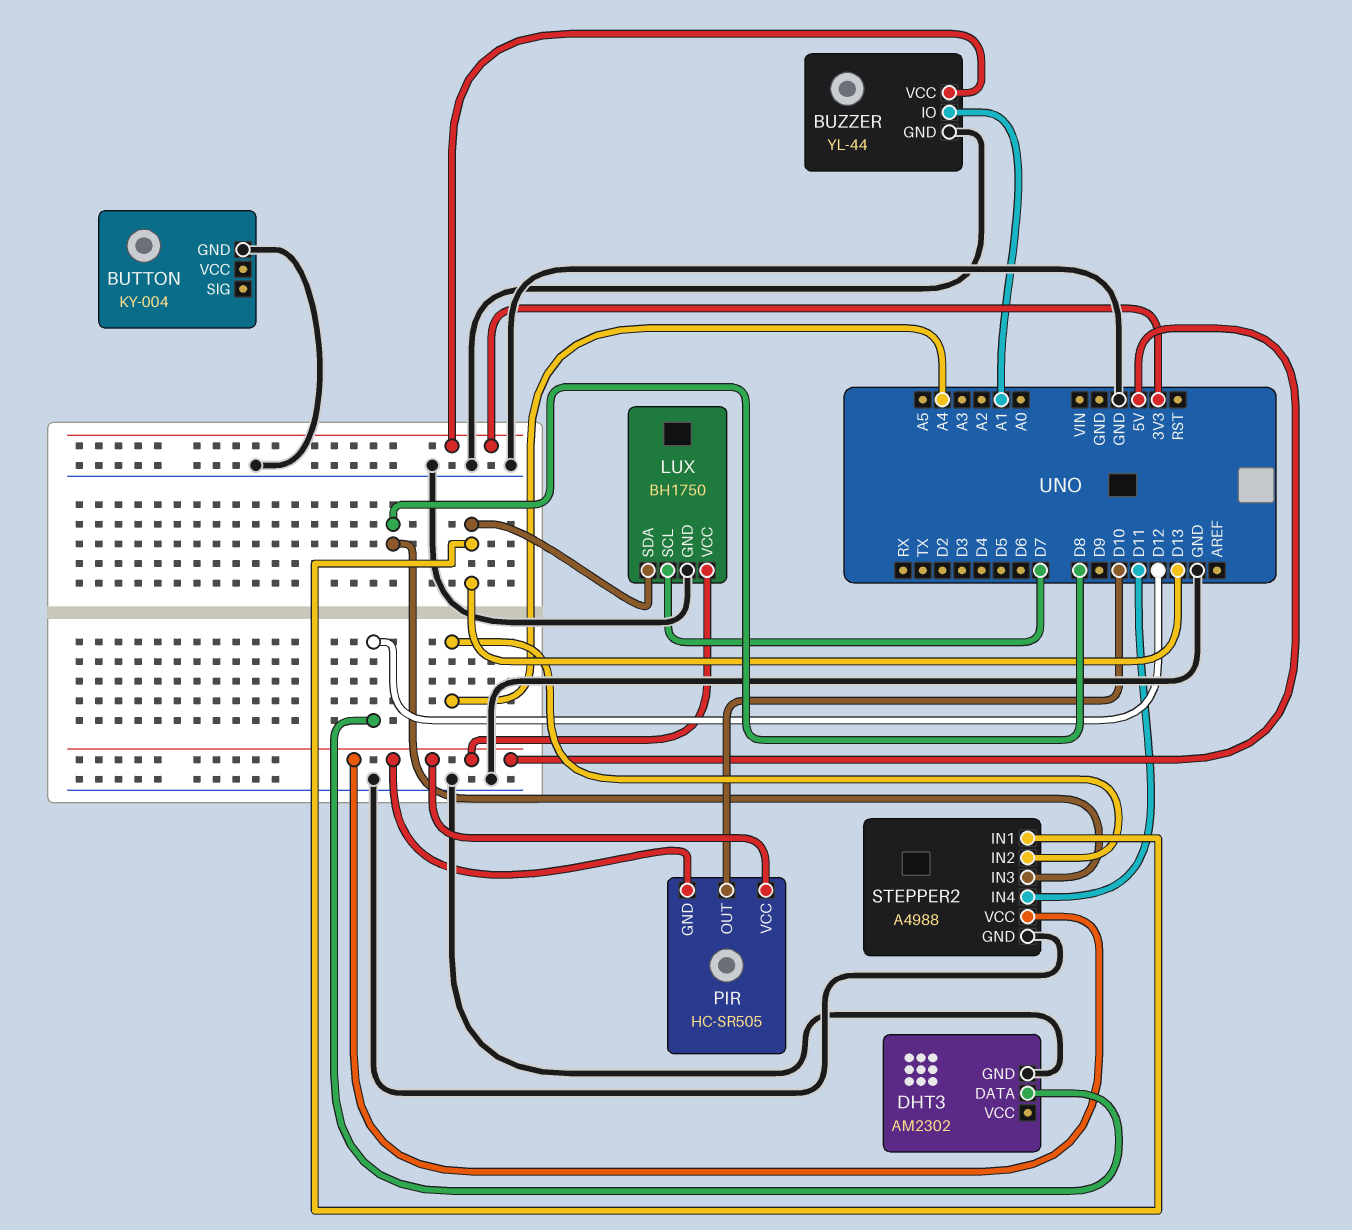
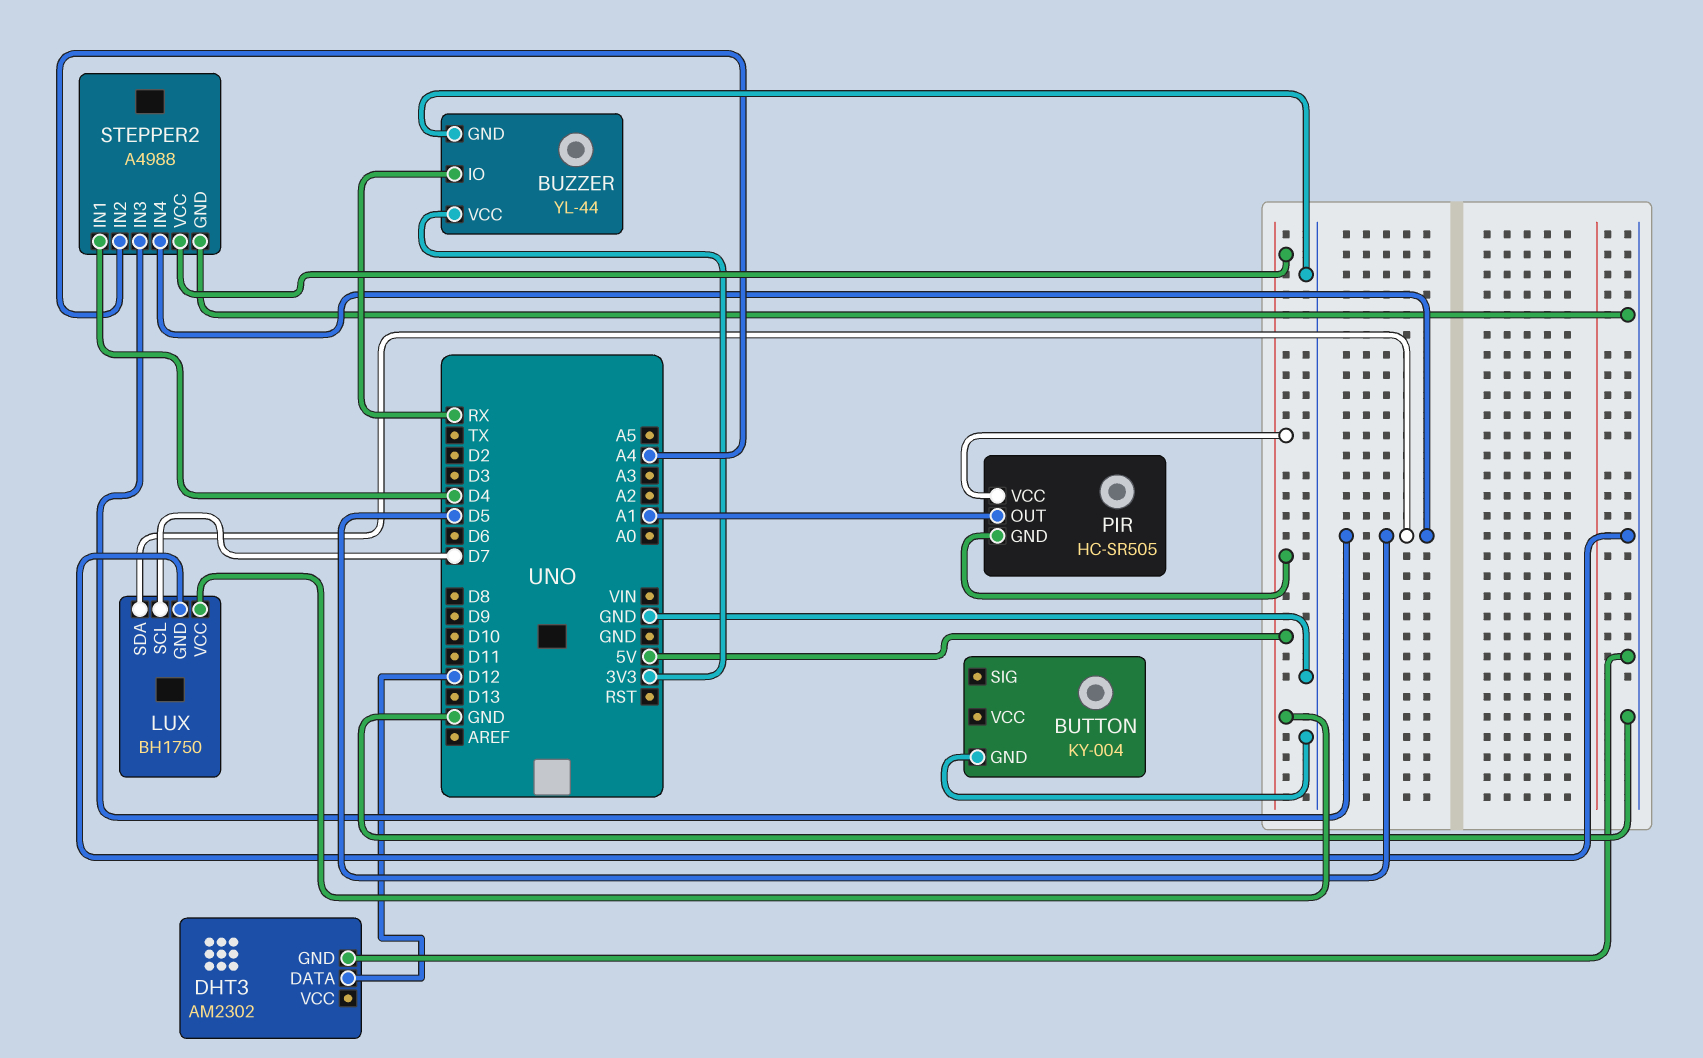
BUZZER pin IO: A1 -> RX
LUX pin SDA: D13 -> D5
PIR pin OUT: D10 -> A1
STEPPER2 pin IN1: D13 -> D4
STEPPER2 pin IN3: D8 -> D5
STEPPER2 pin IN4: D11 -> D5

